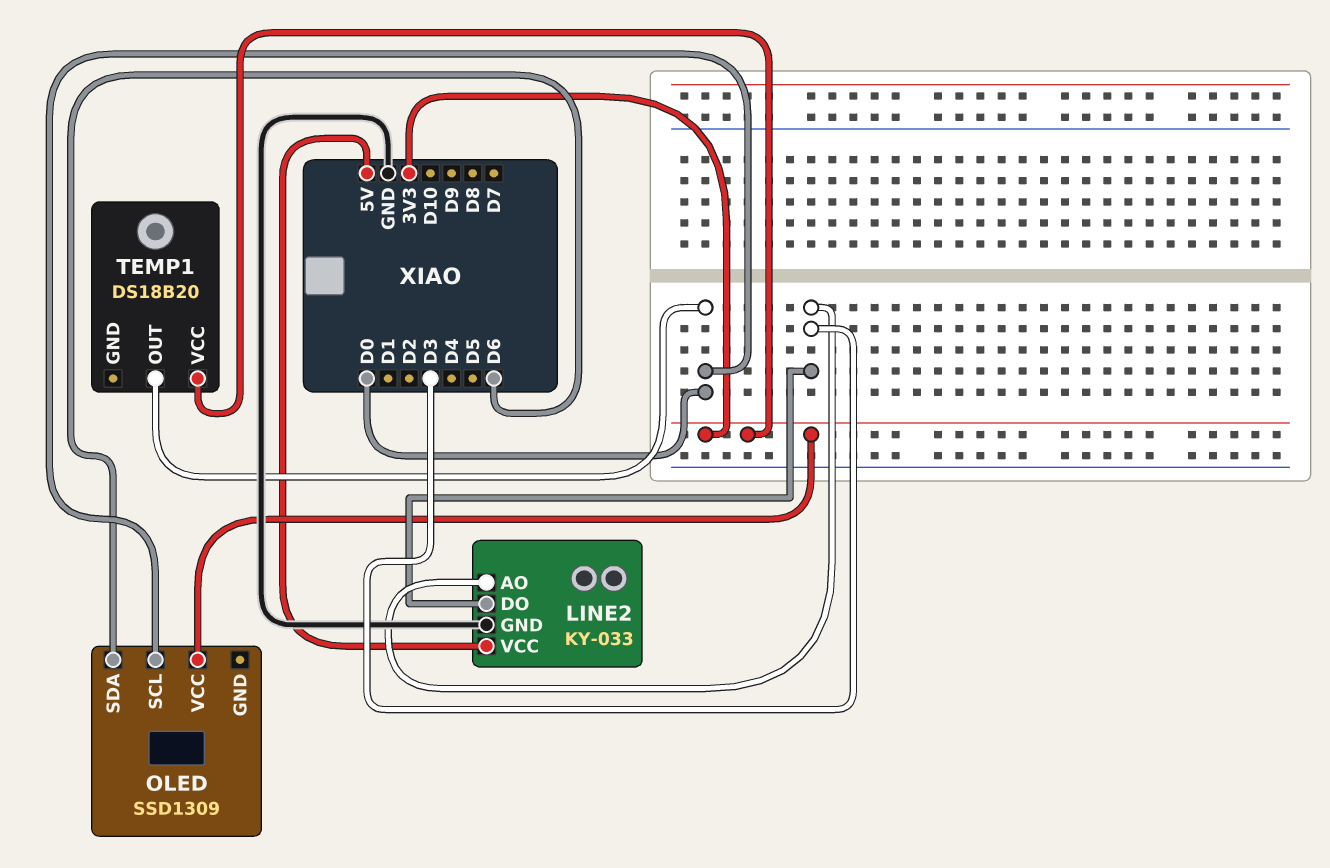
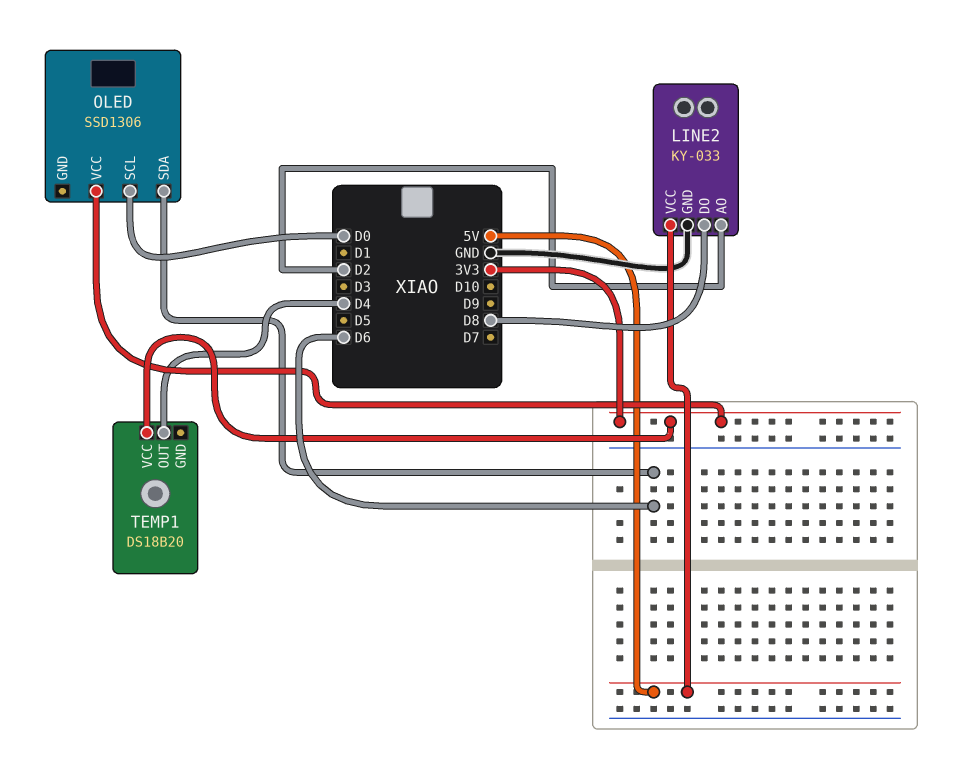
LINE2 pin AO: D3 -> D2
LINE2 pin DO: D3 -> D8
OLED: SSD1309 -> SSD1306
TEMP1 pin OUT: D0 -> D4

